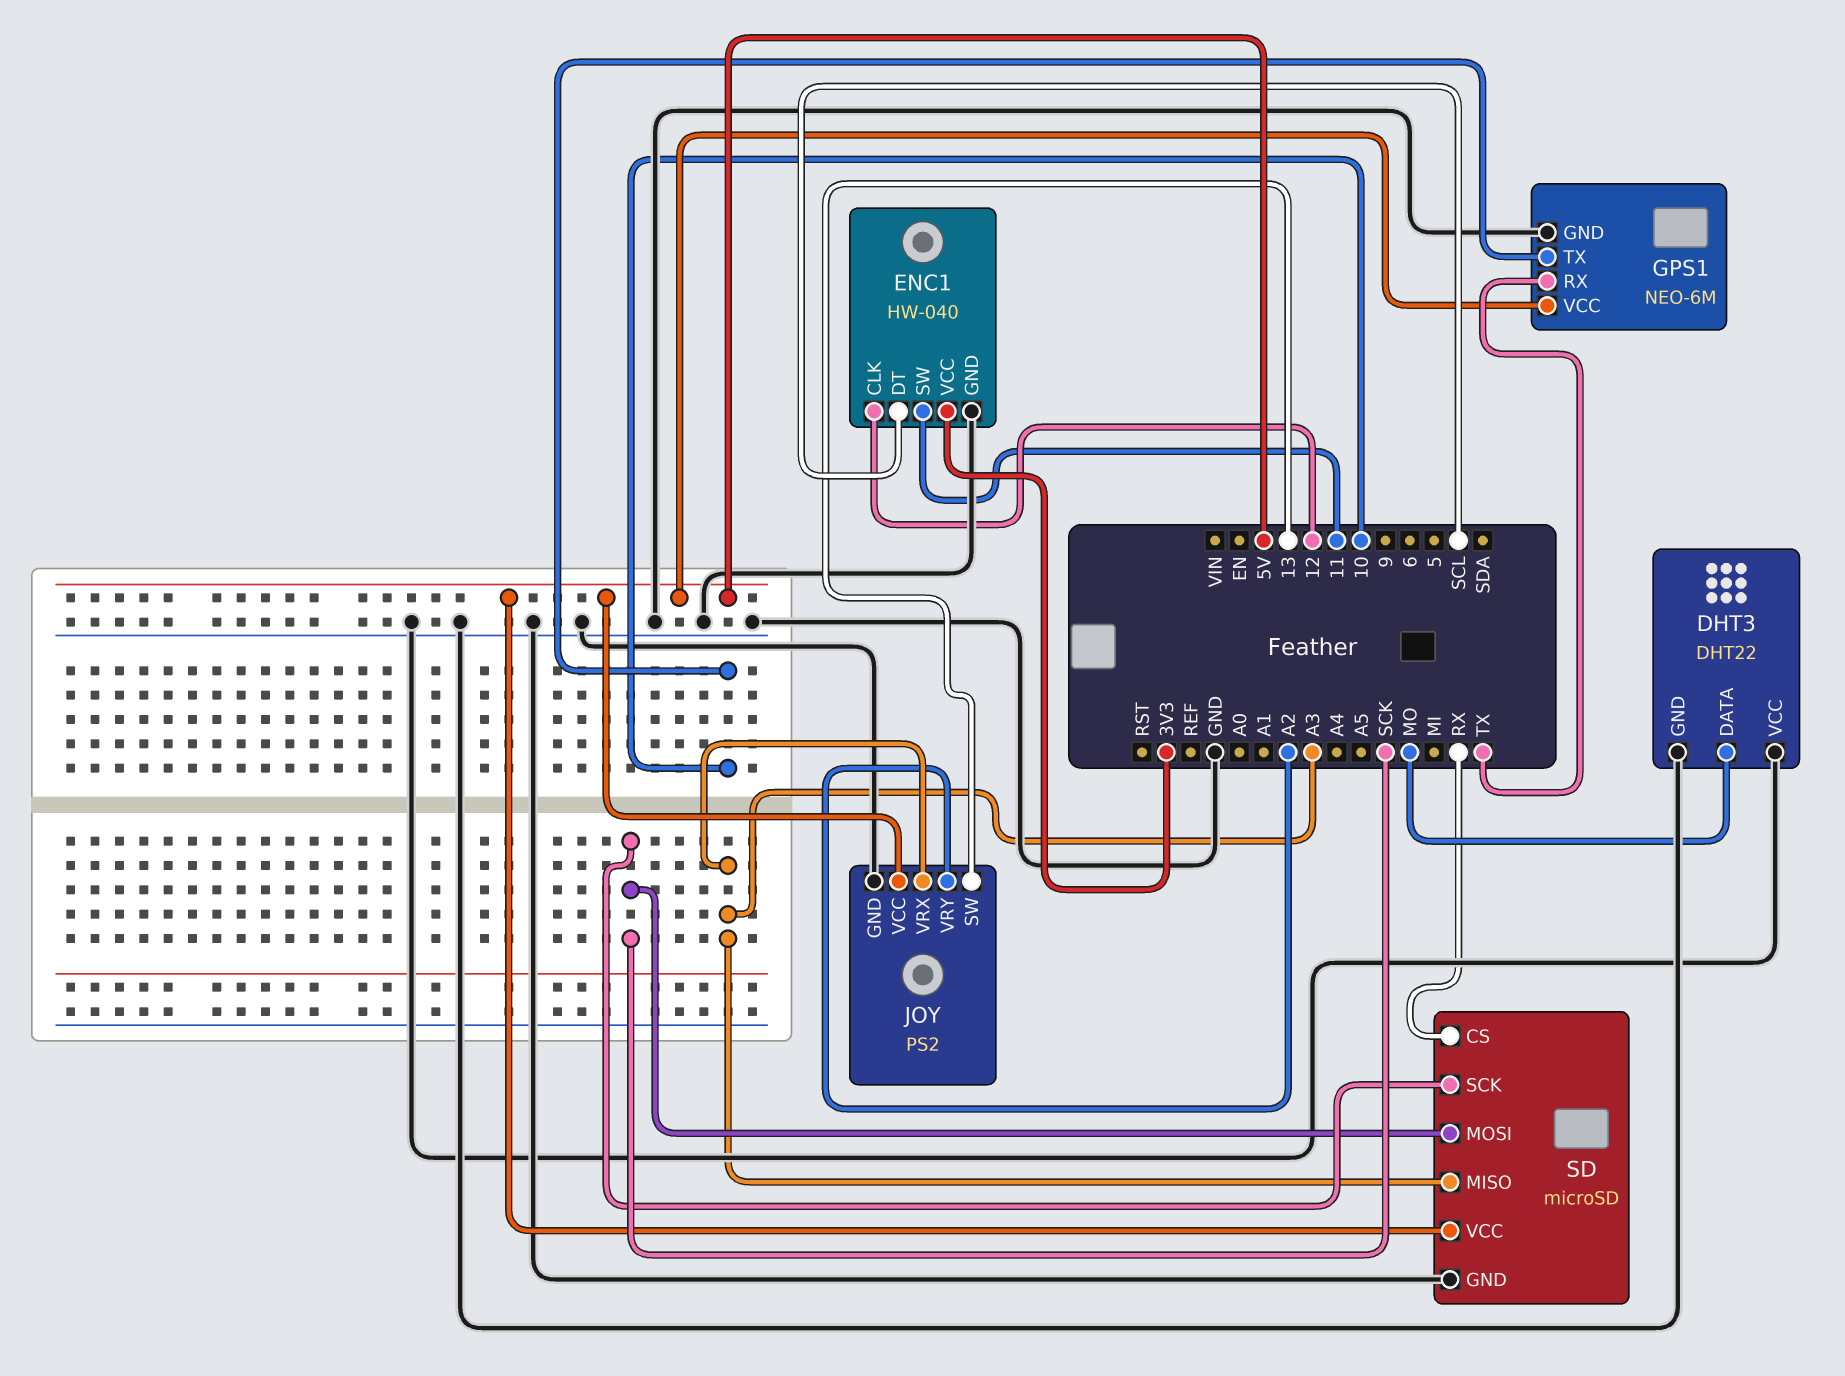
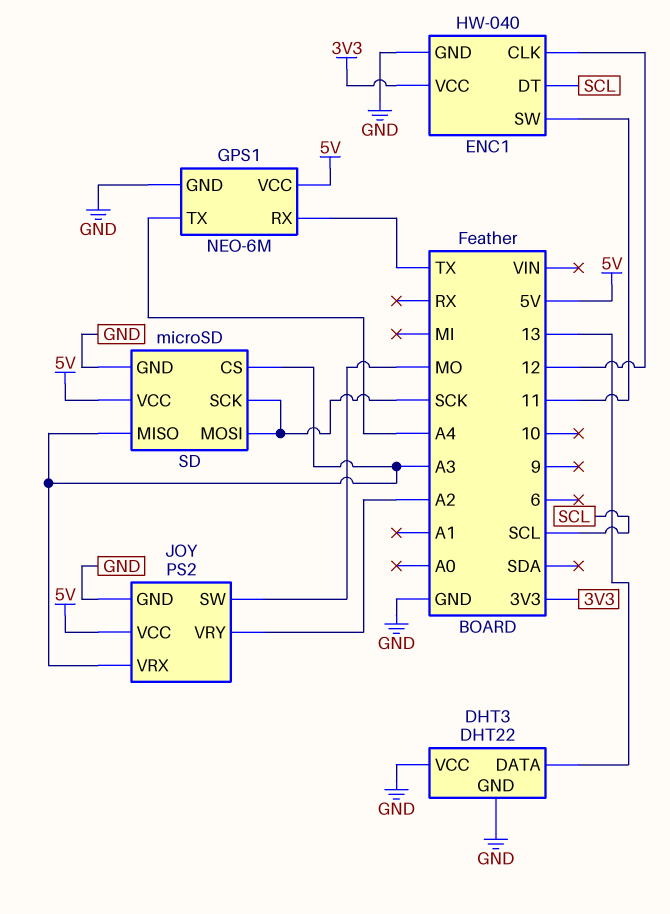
DHT3 pin DATA: MO -> 13
GPS1 pin TX: 10 -> A4
JOY pin SW: 13 -> MO
SD pin CS: RX -> A3

